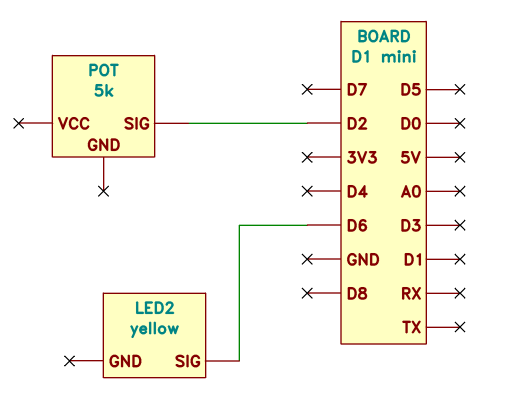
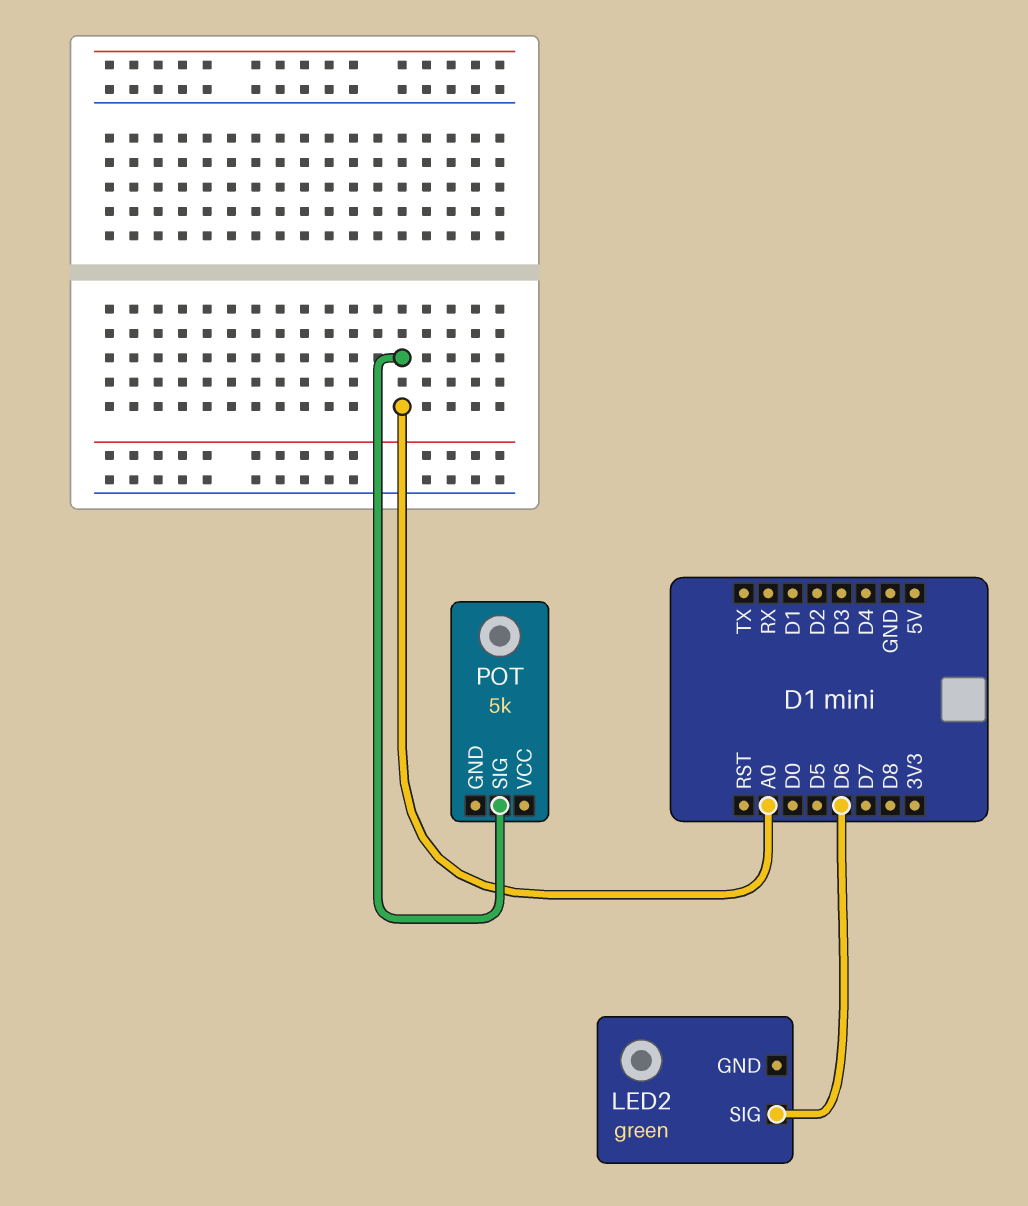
LED2: yellow -> green
POT pin SIG: D2 -> A0

